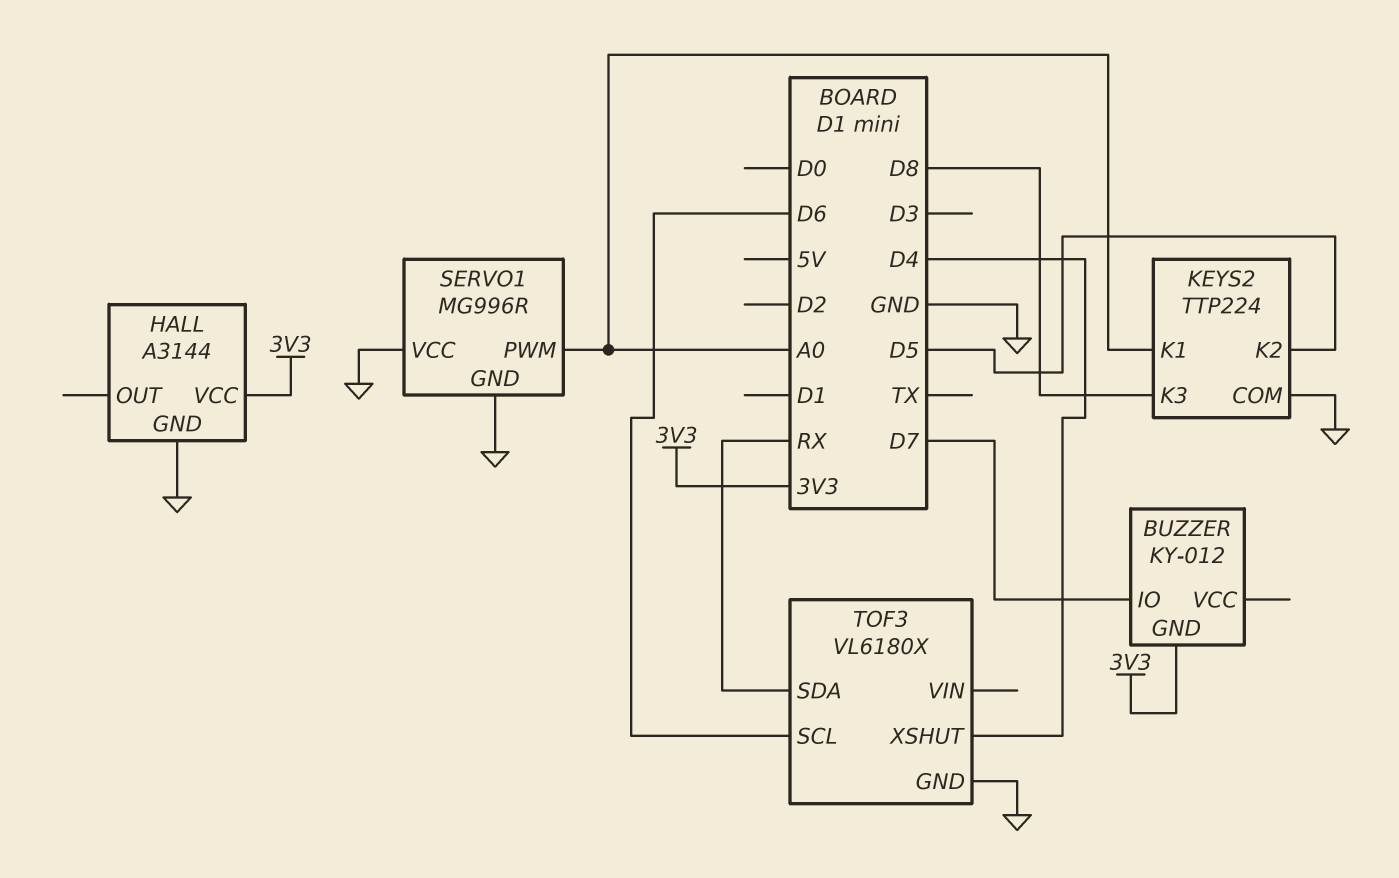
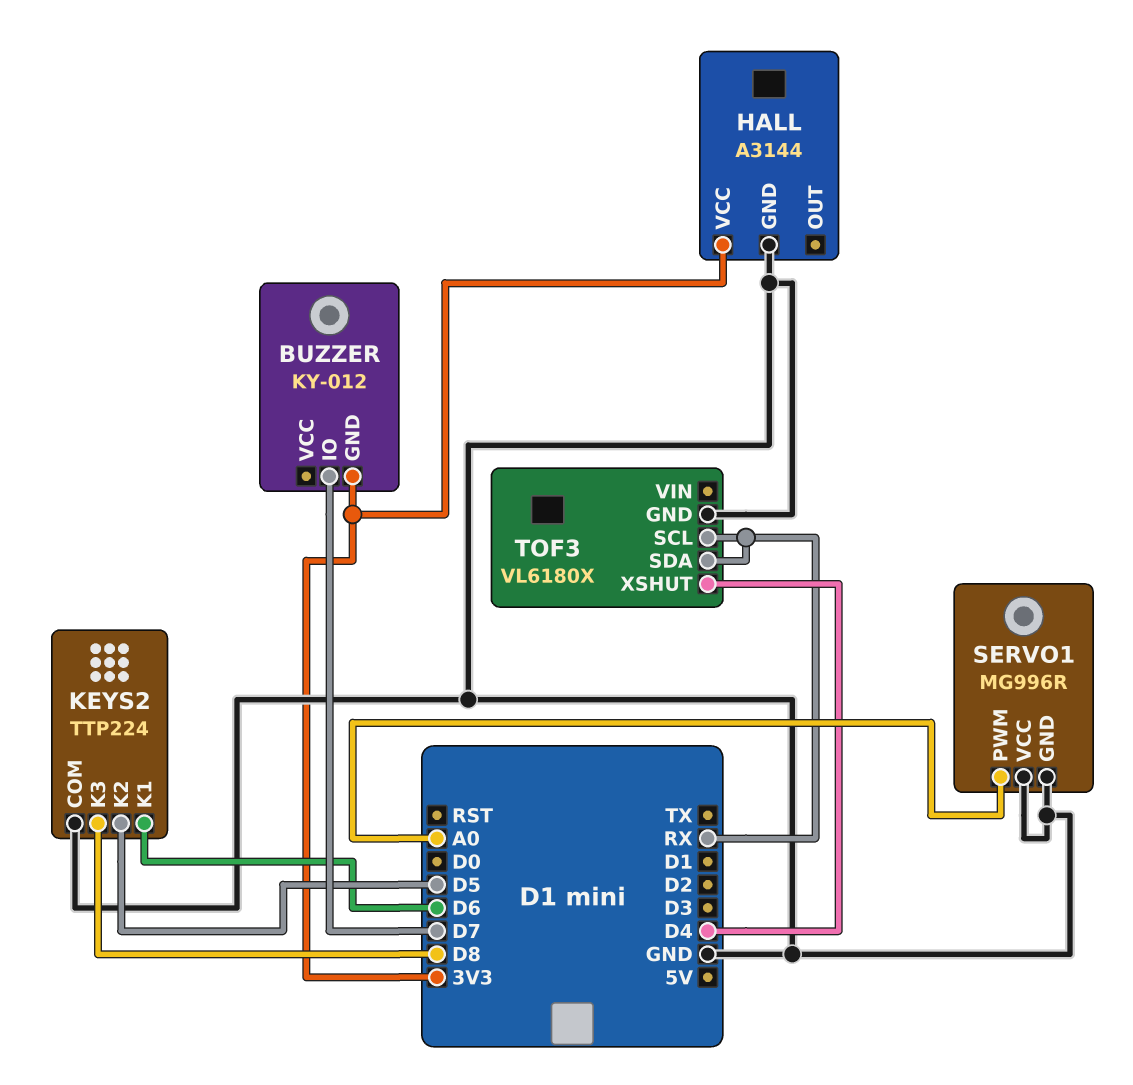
KEYS2 pin K1: A0 -> D6
TOF3 pin SCL: D6 -> RX

